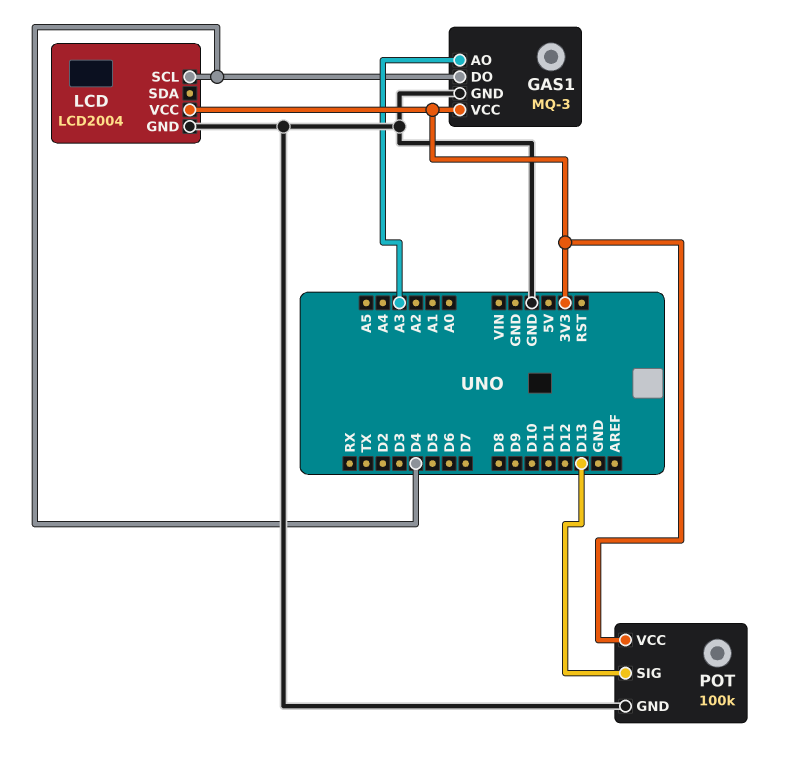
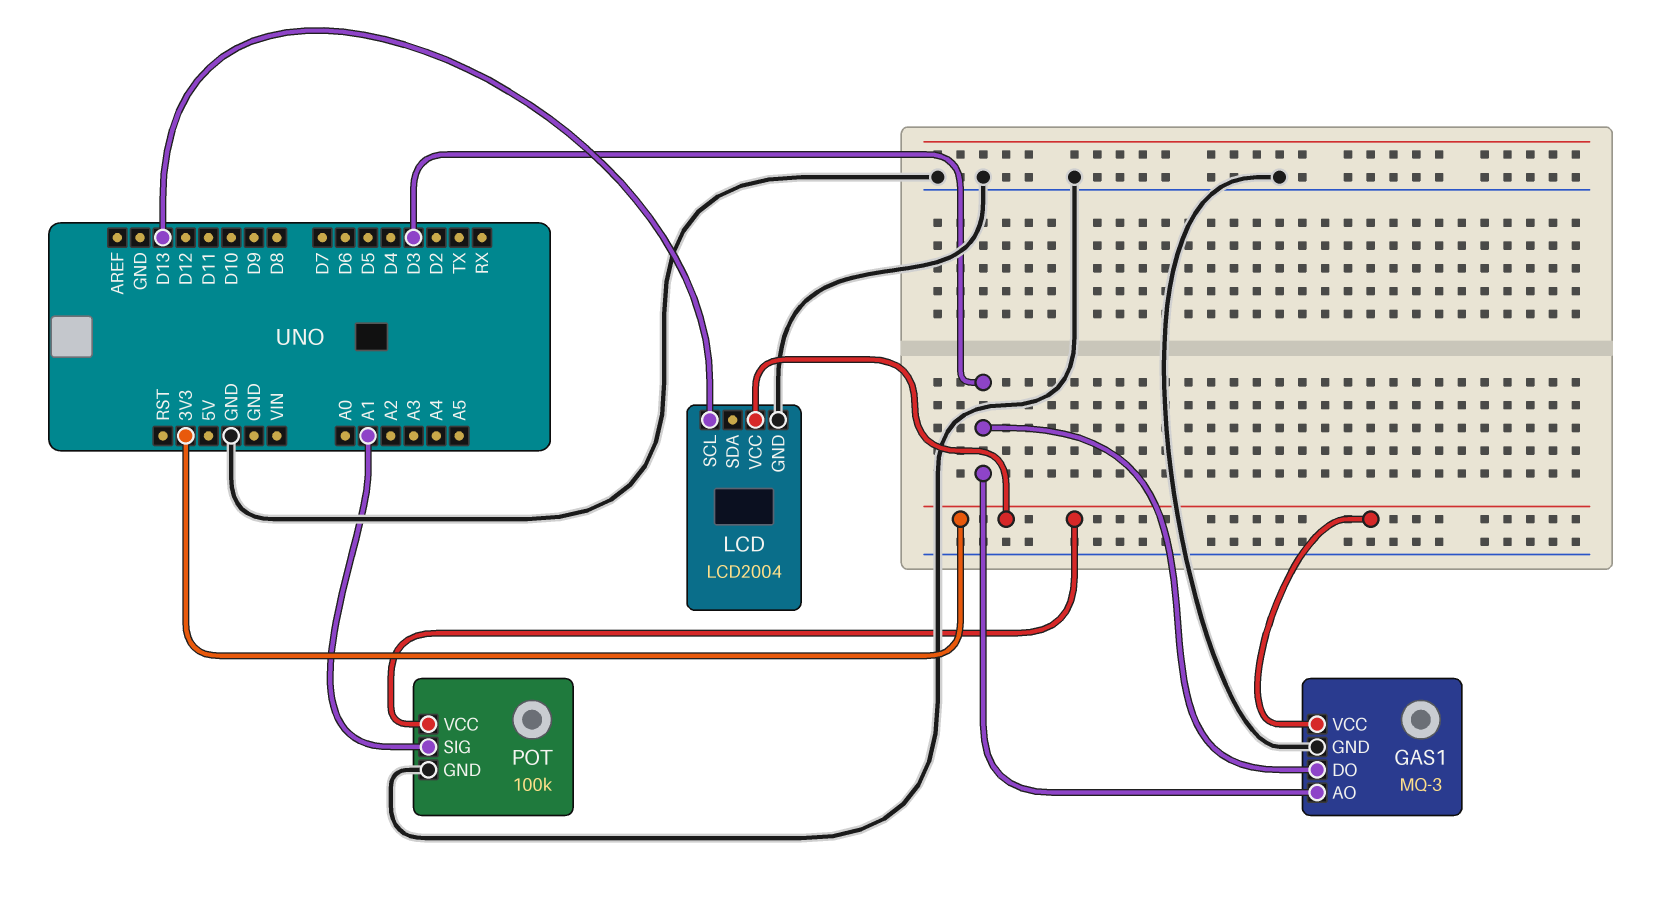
GAS1 pin AO: A3 -> D3
GAS1 pin DO: D4 -> D3
LCD pin SCL: D4 -> D13
POT pin SIG: D13 -> A1

